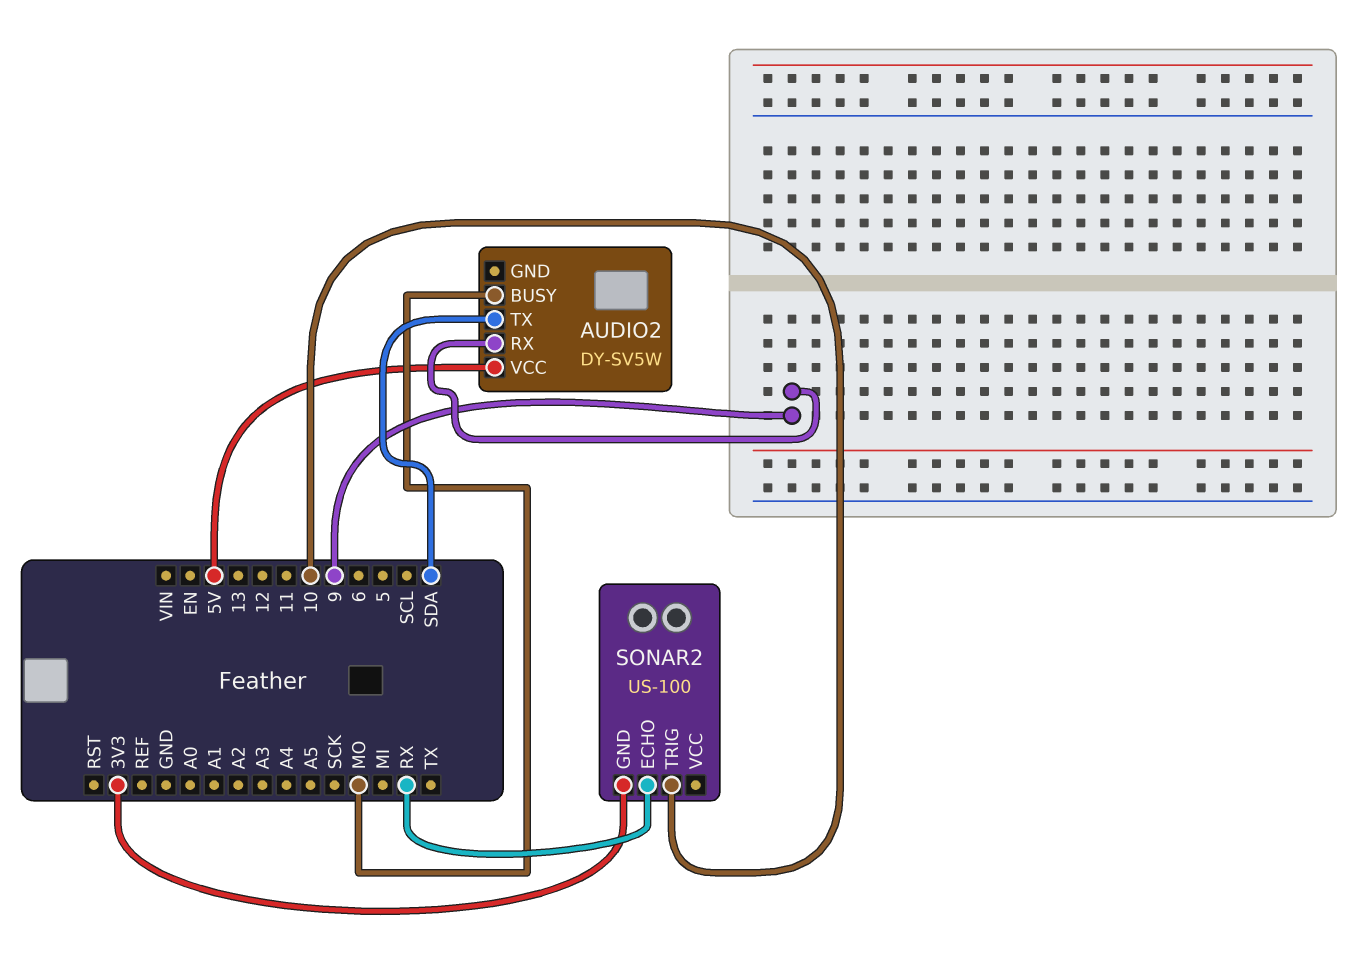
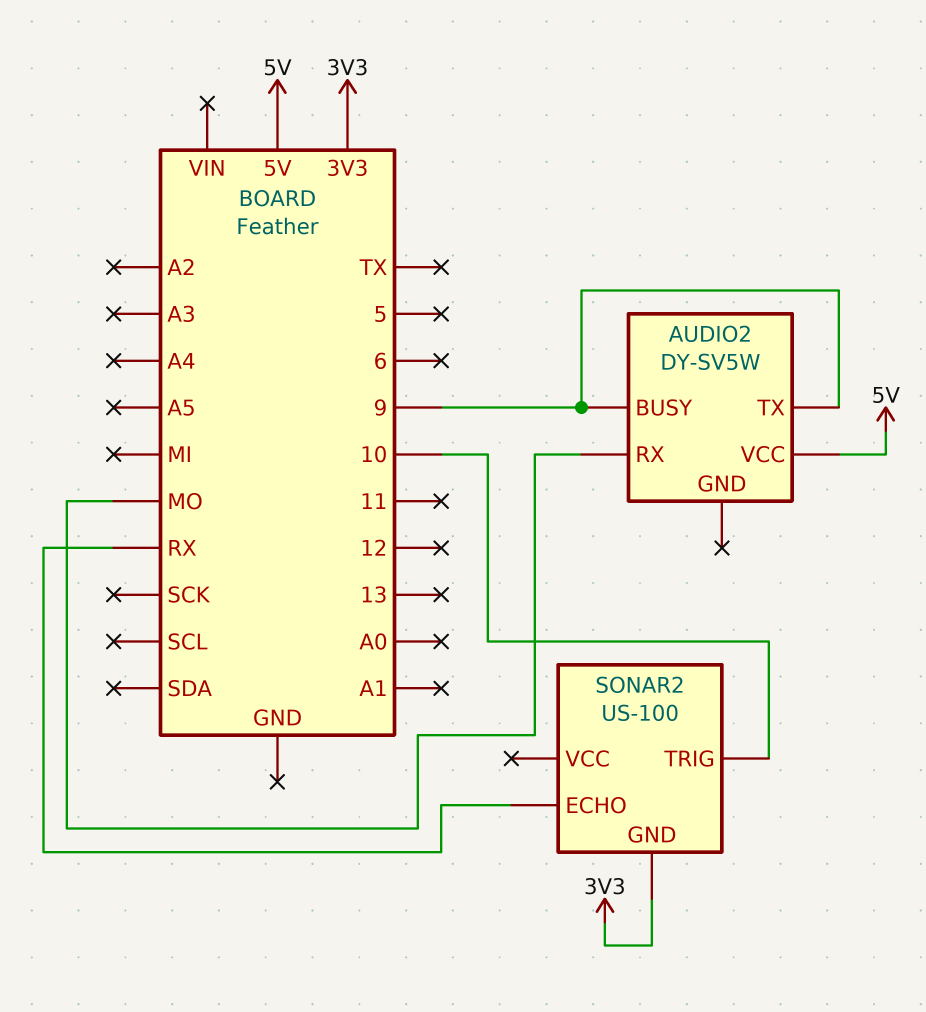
AUDIO2 pin BUSY: MO -> 9
AUDIO2 pin RX: 9 -> MO
AUDIO2 pin TX: SDA -> 9

